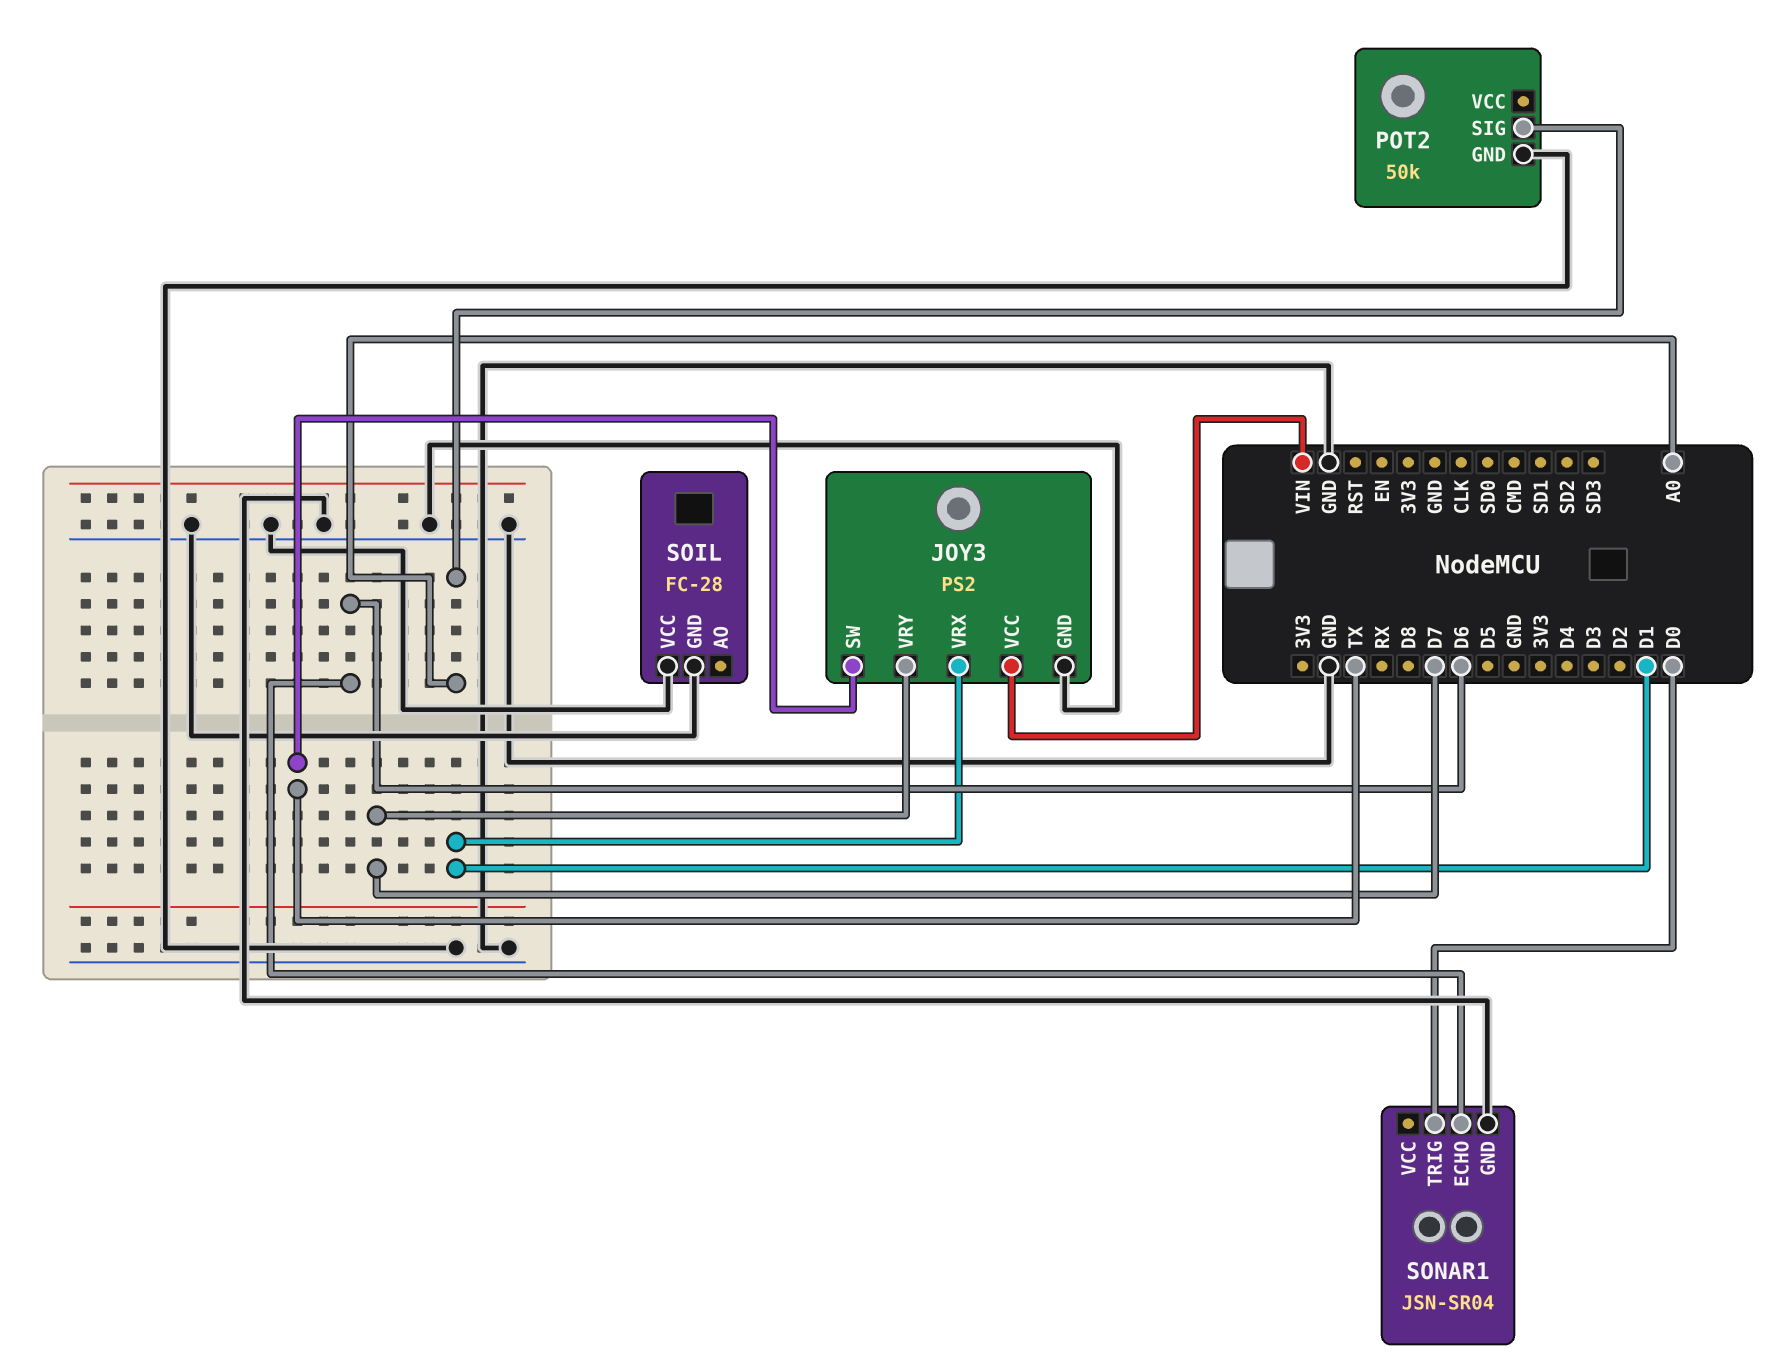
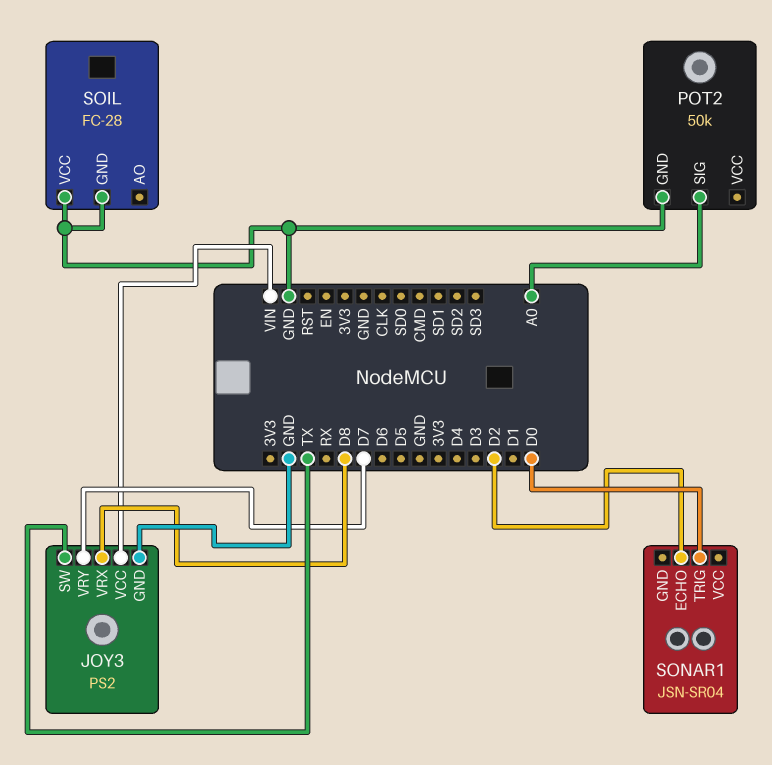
JOY3 pin VRX: D1 -> D8
SONAR1 pin ECHO: D6 -> D2
SONAR1 pin GND: GND -> none

